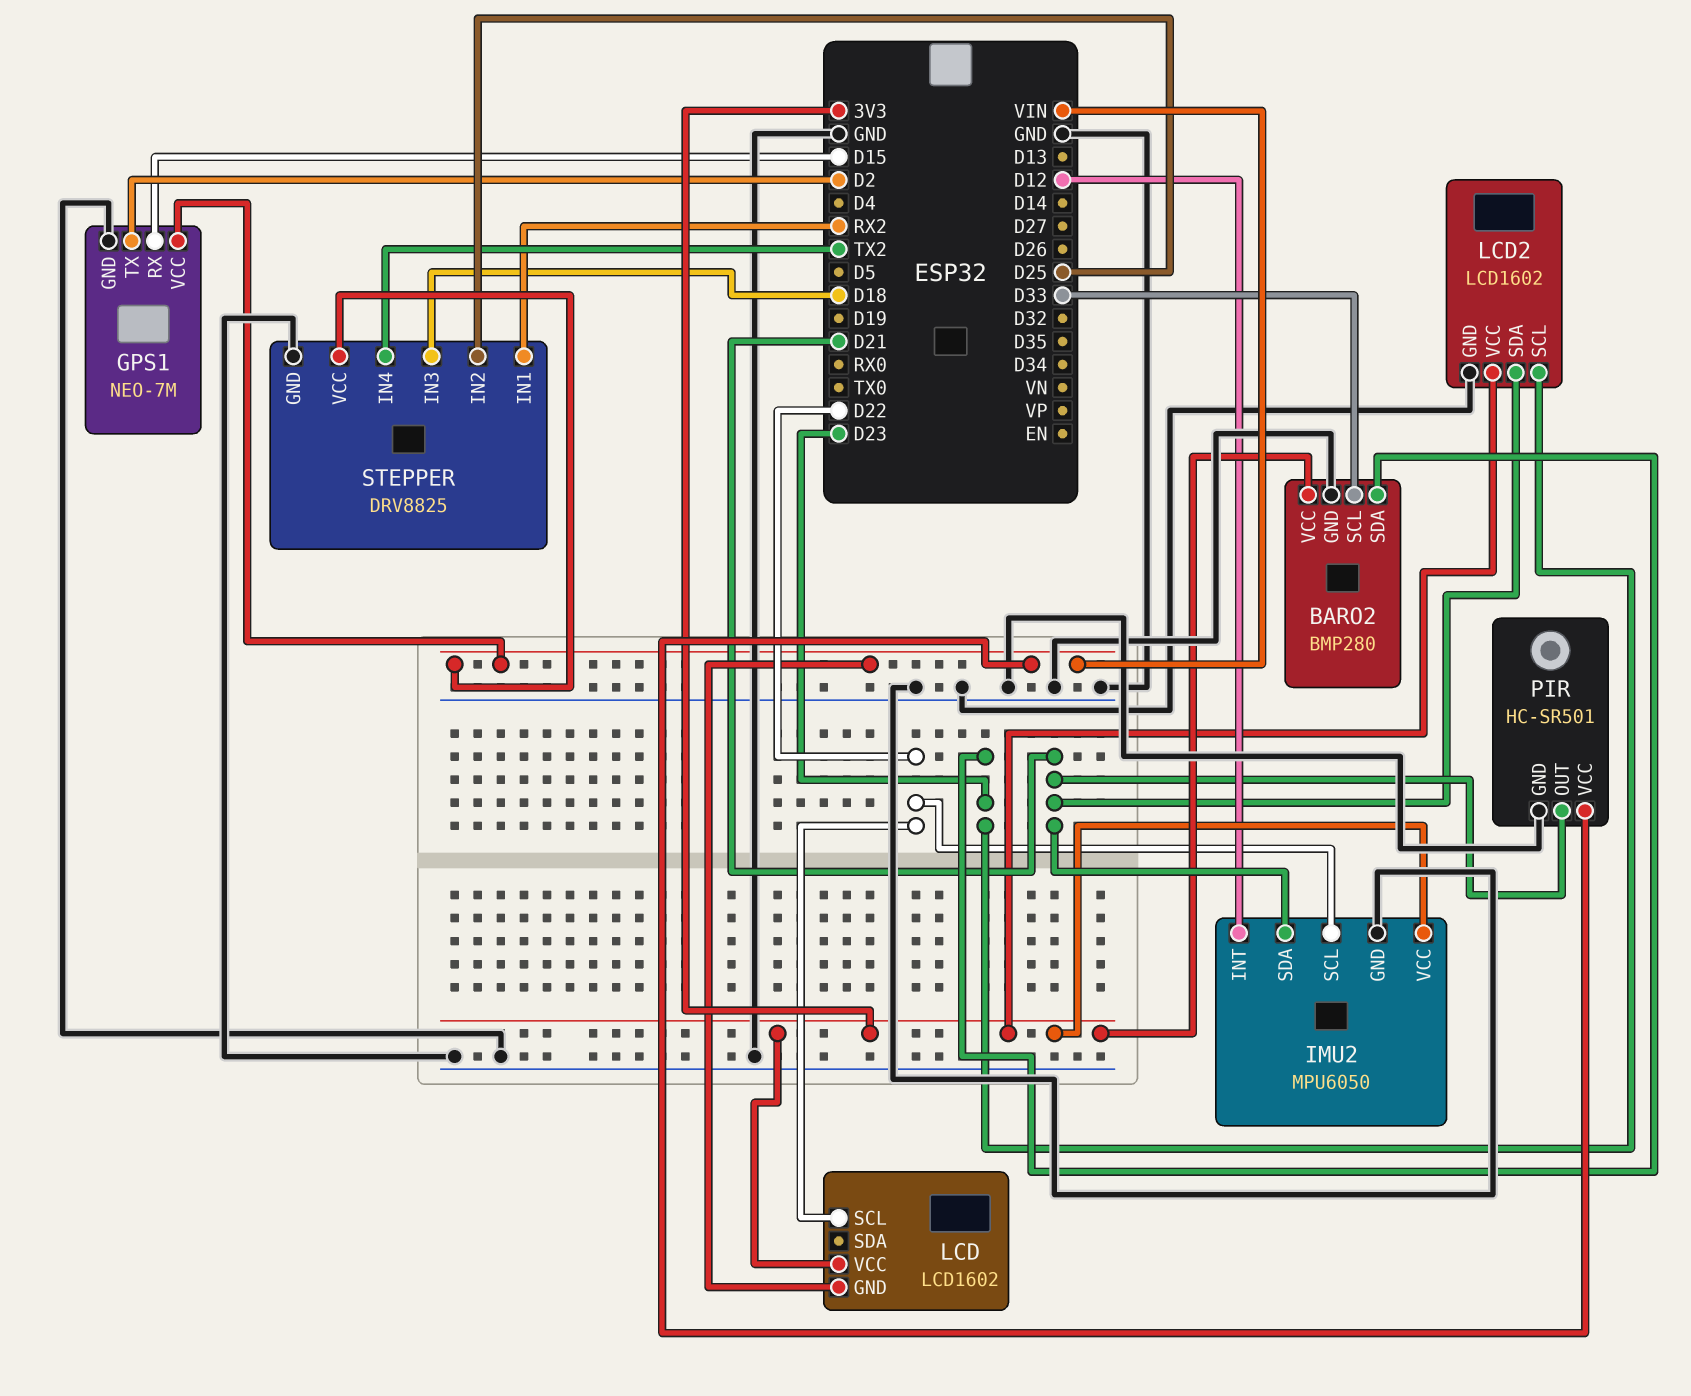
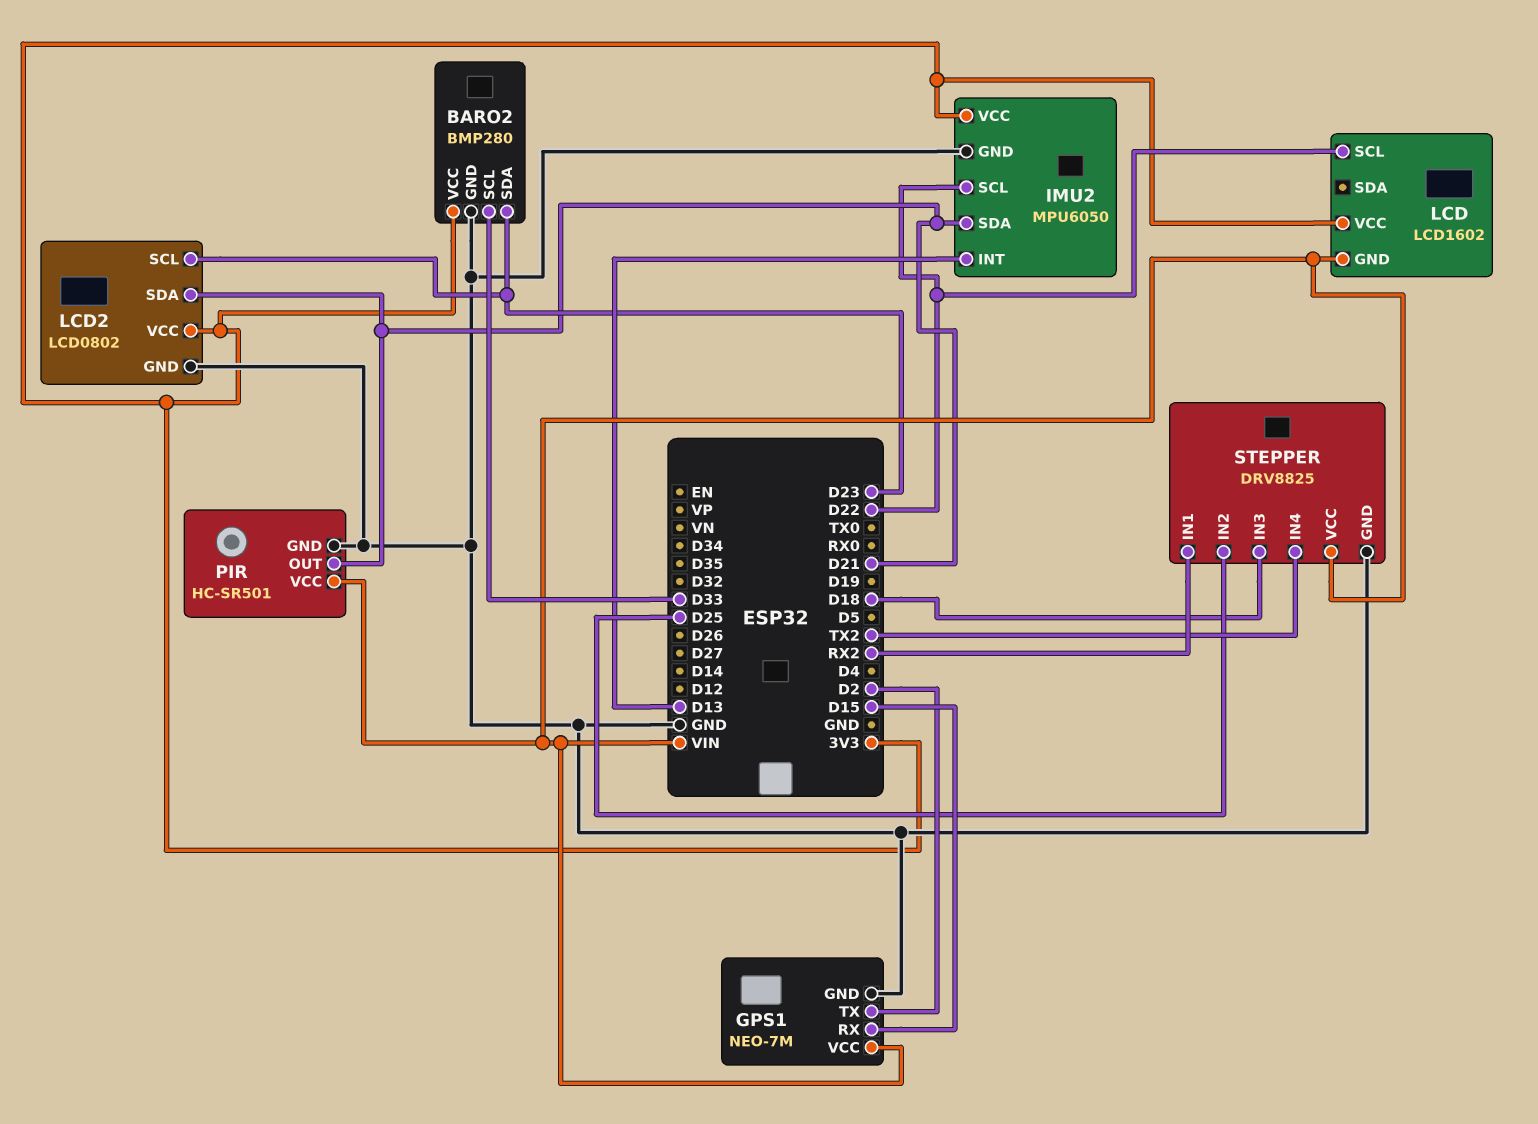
IMU2 pin INT: D12 -> D13
LCD2: LCD1602 -> LCD0802

